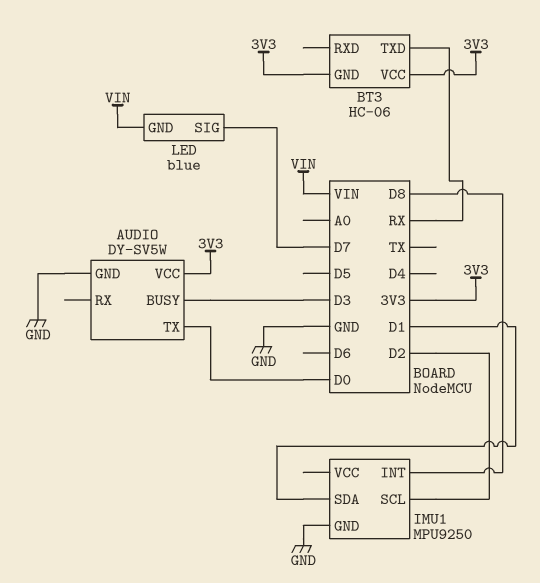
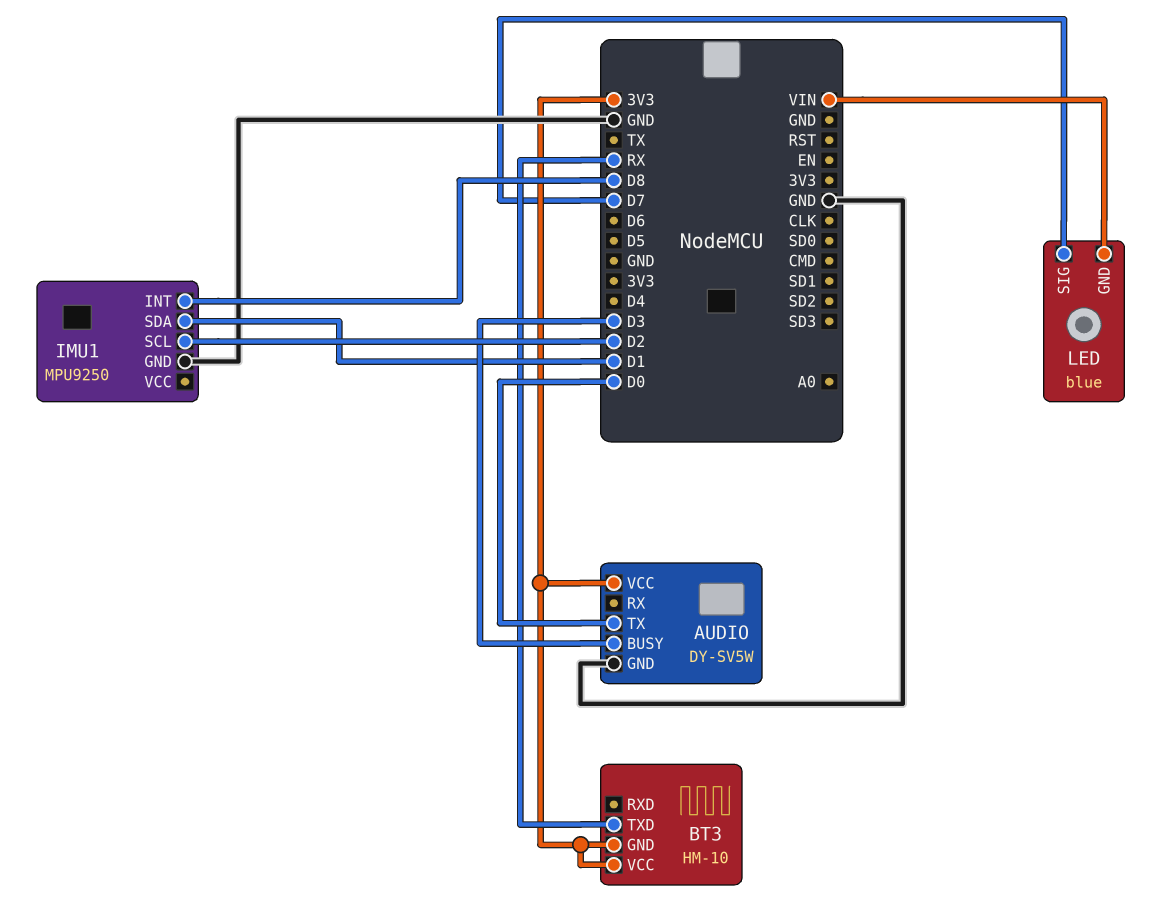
BT3: HC-06 -> HM-10

